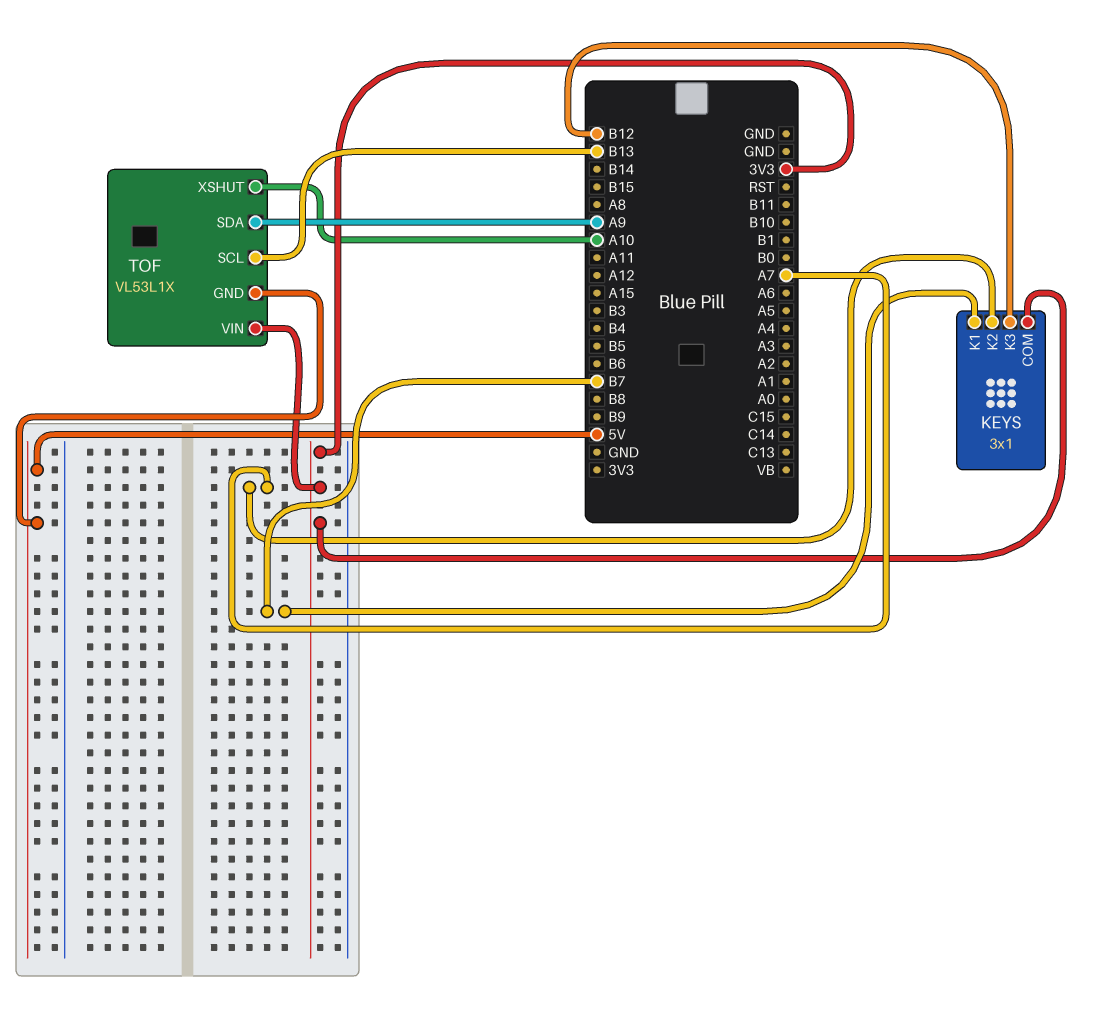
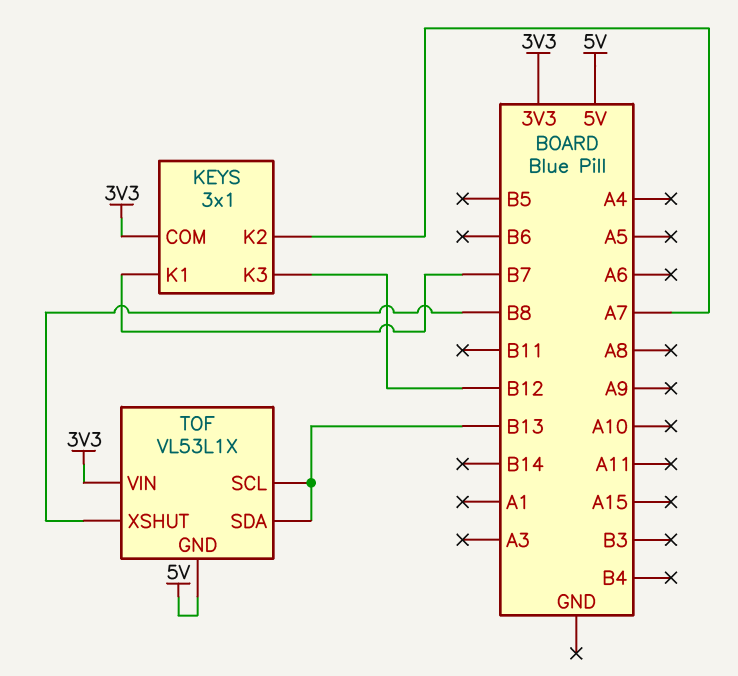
TOF pin SDA: A9 -> B13
TOF pin XSHUT: A10 -> B8

